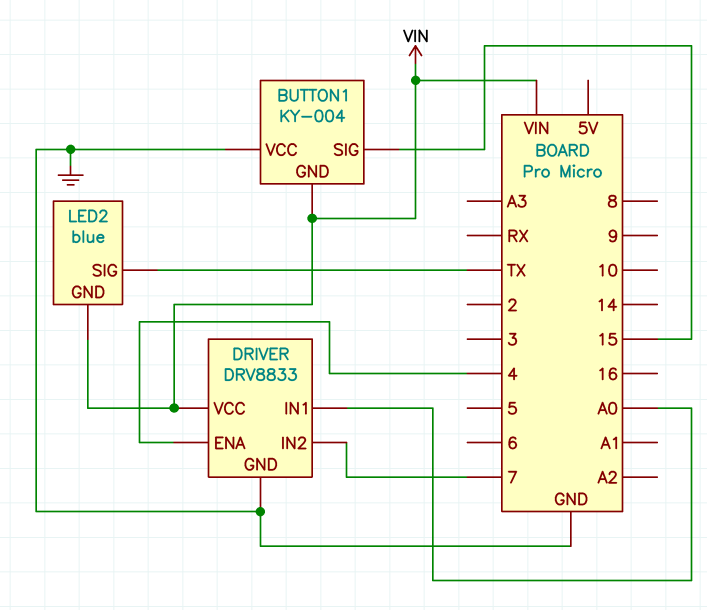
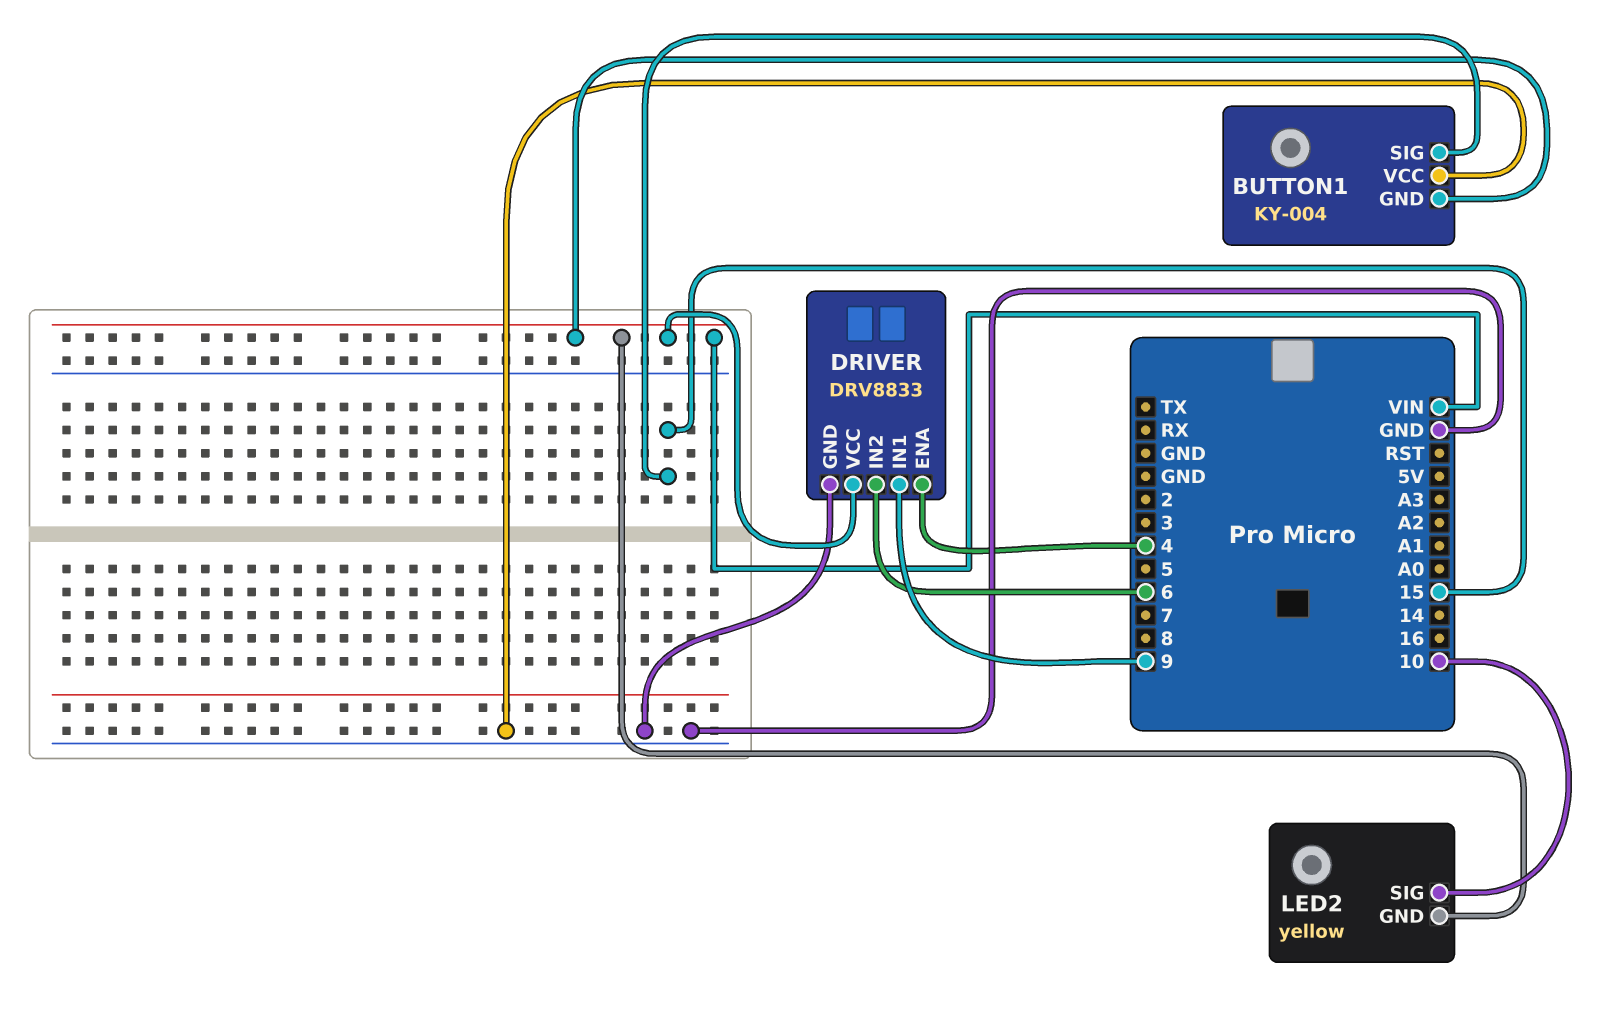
DRIVER pin IN1: A0 -> 9
DRIVER pin IN2: 7 -> 6
LED2: blue -> yellow
LED2 pin SIG: TX -> 10

